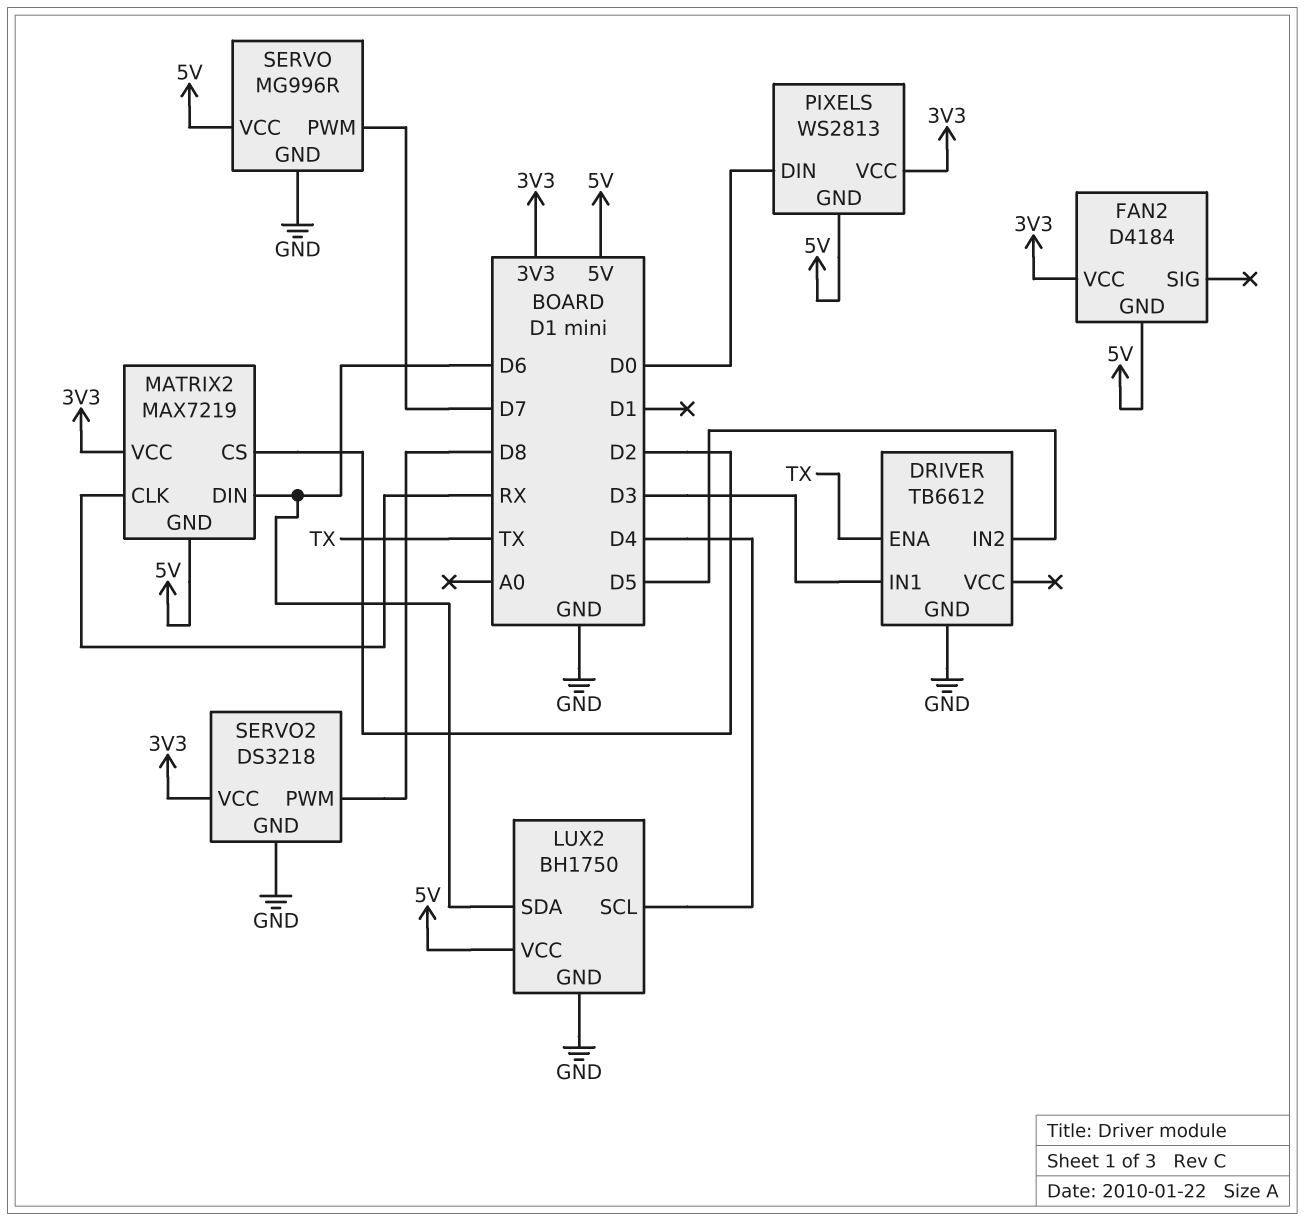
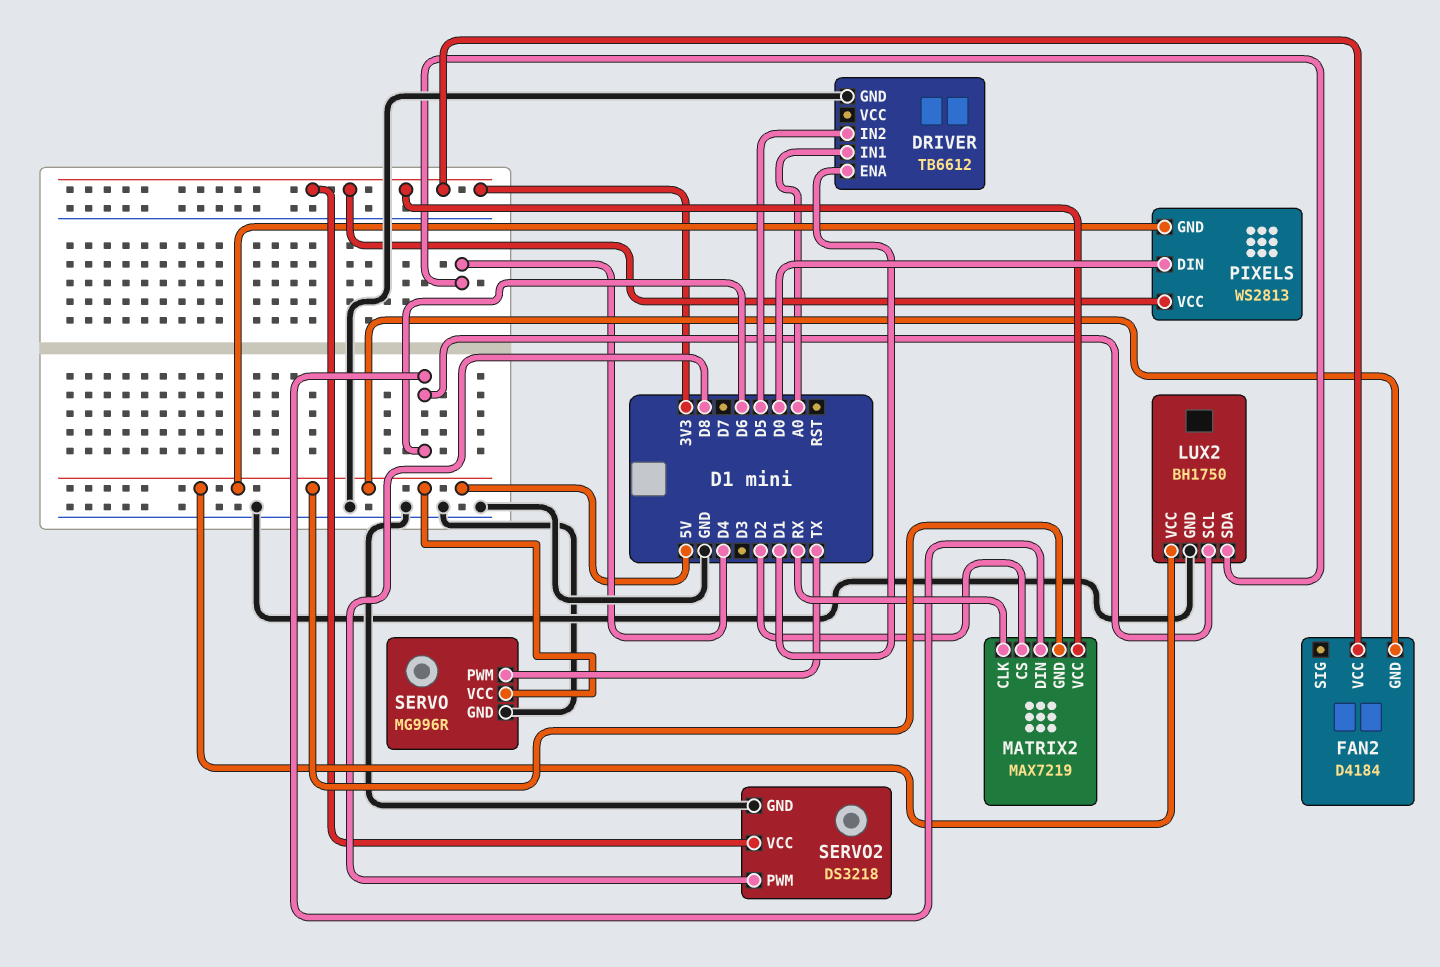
DRIVER pin ENA: TX -> D1
DRIVER pin IN1: D3 -> A0
LUX2 pin SCL: D4 -> D6
LUX2 pin SDA: D6 -> D4
SERVO pin PWM: D7 -> TX

